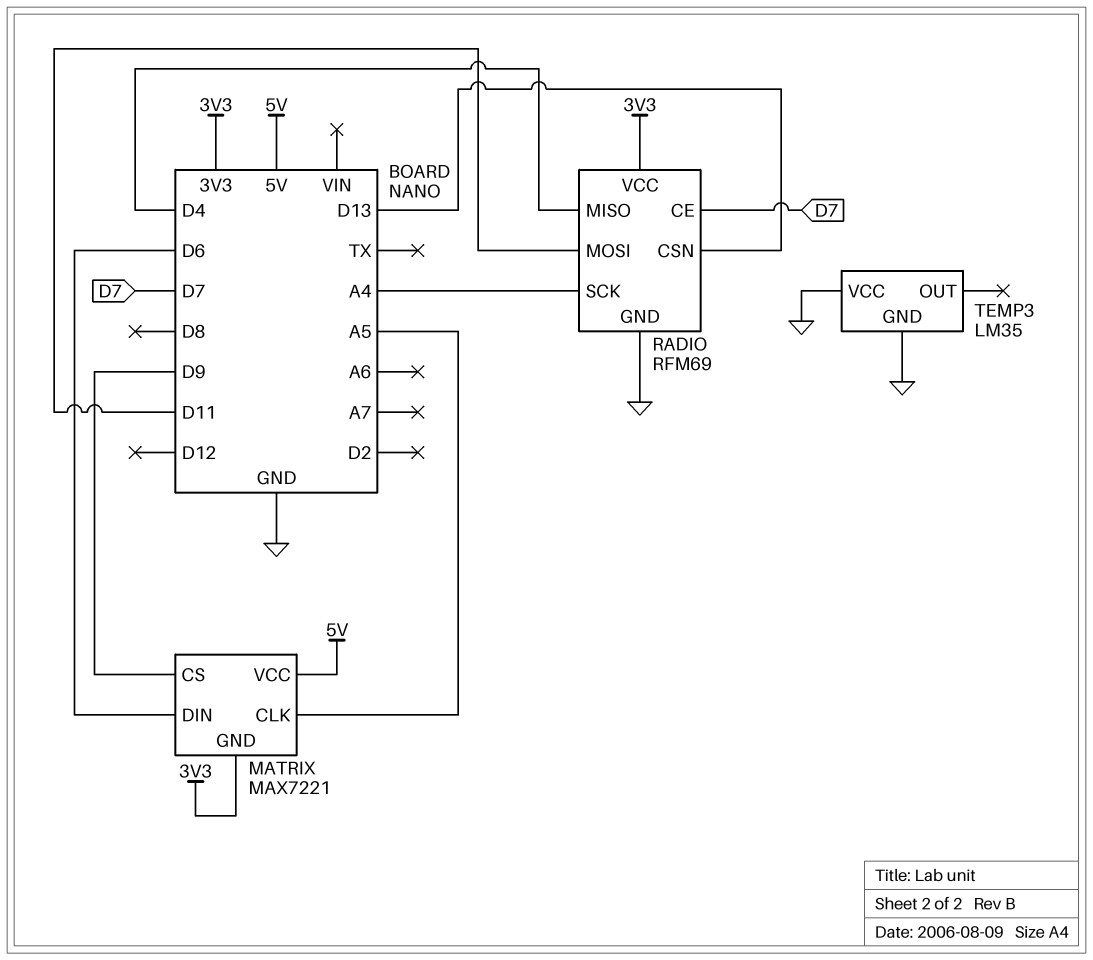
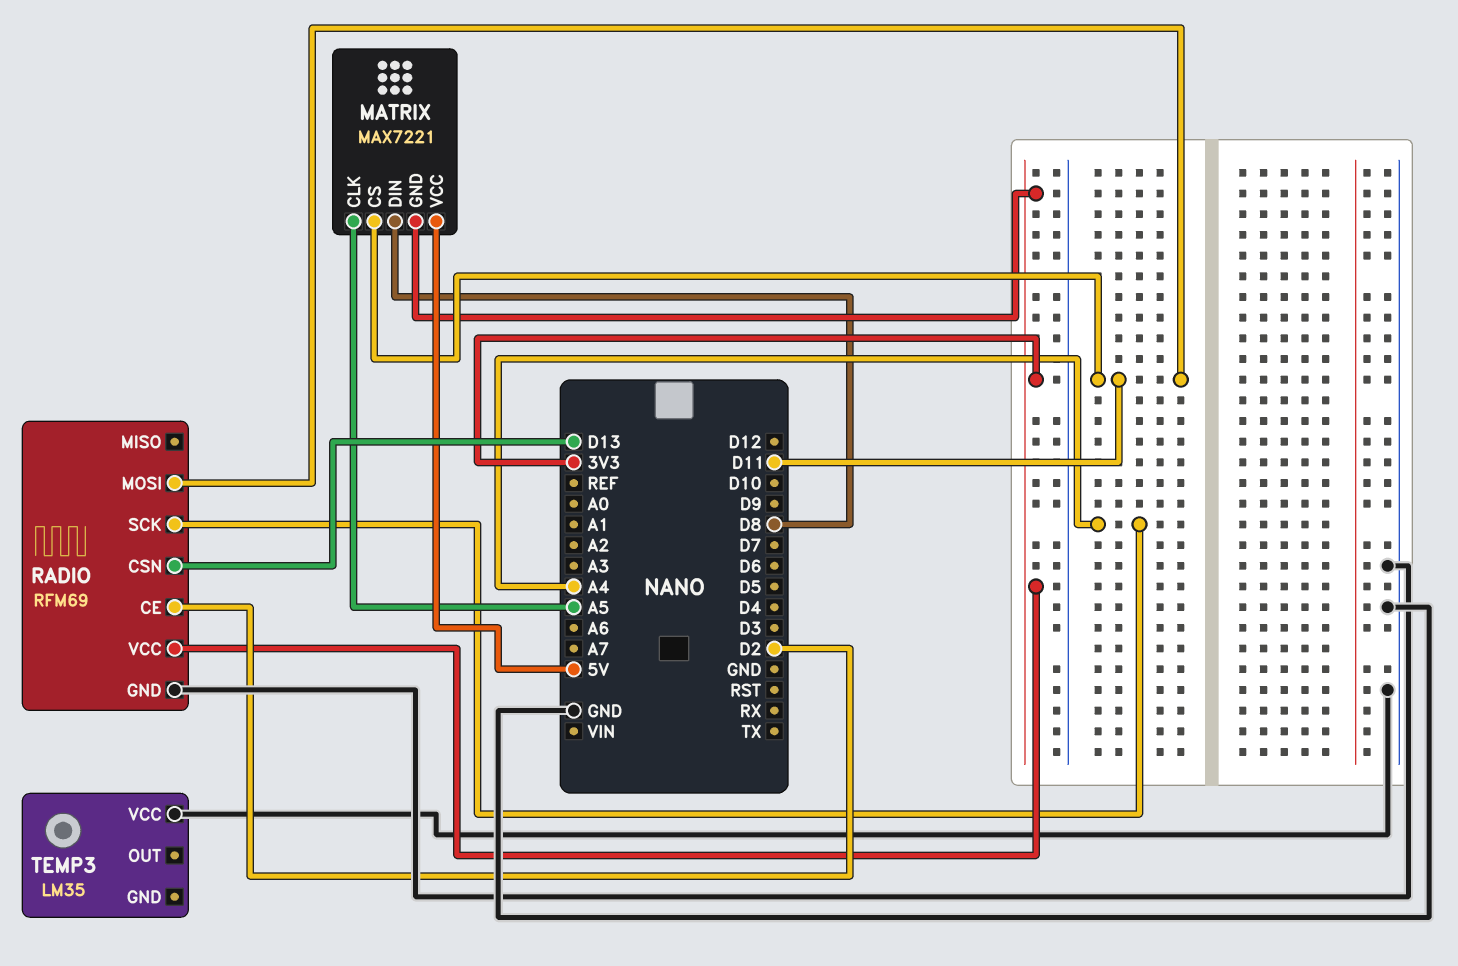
MATRIX pin CS: D9 -> D11
MATRIX pin DIN: D6 -> D8
RADIO pin CE: D7 -> D2
RADIO pin MISO: D4 -> none
TEMP3 pin GND: GND -> none

